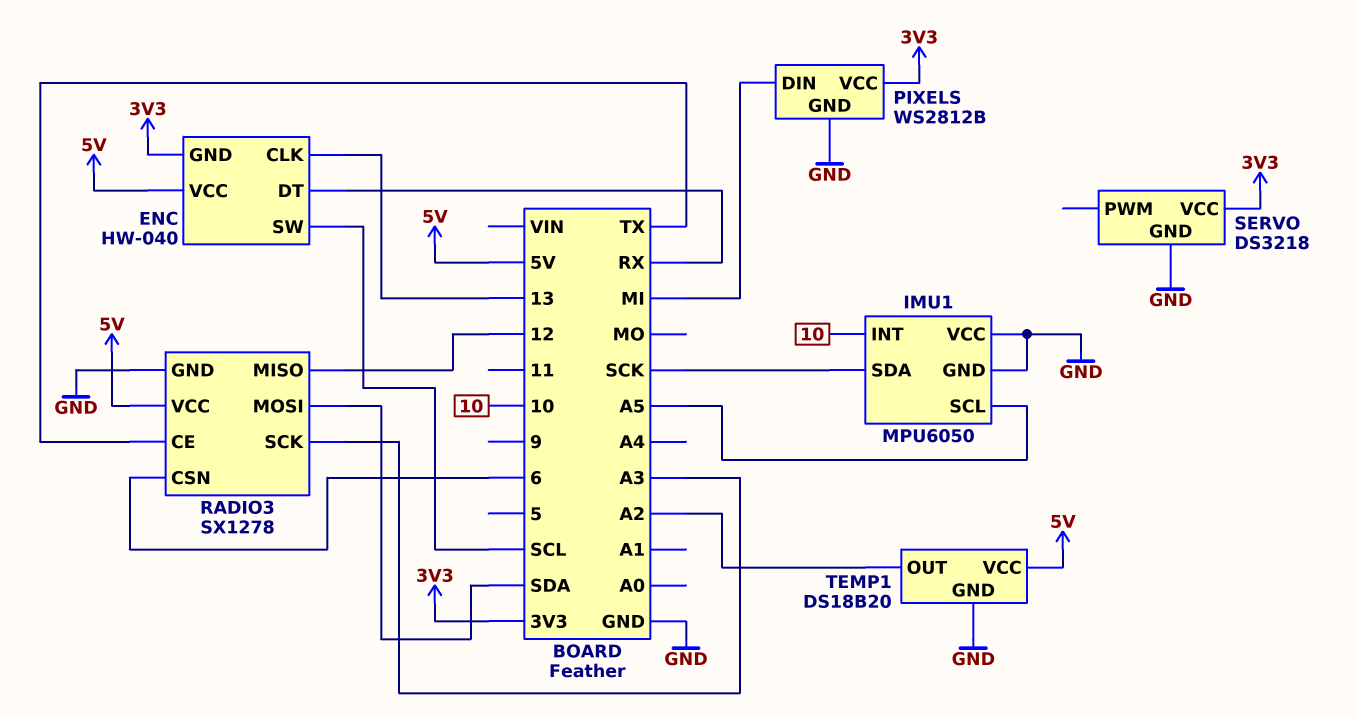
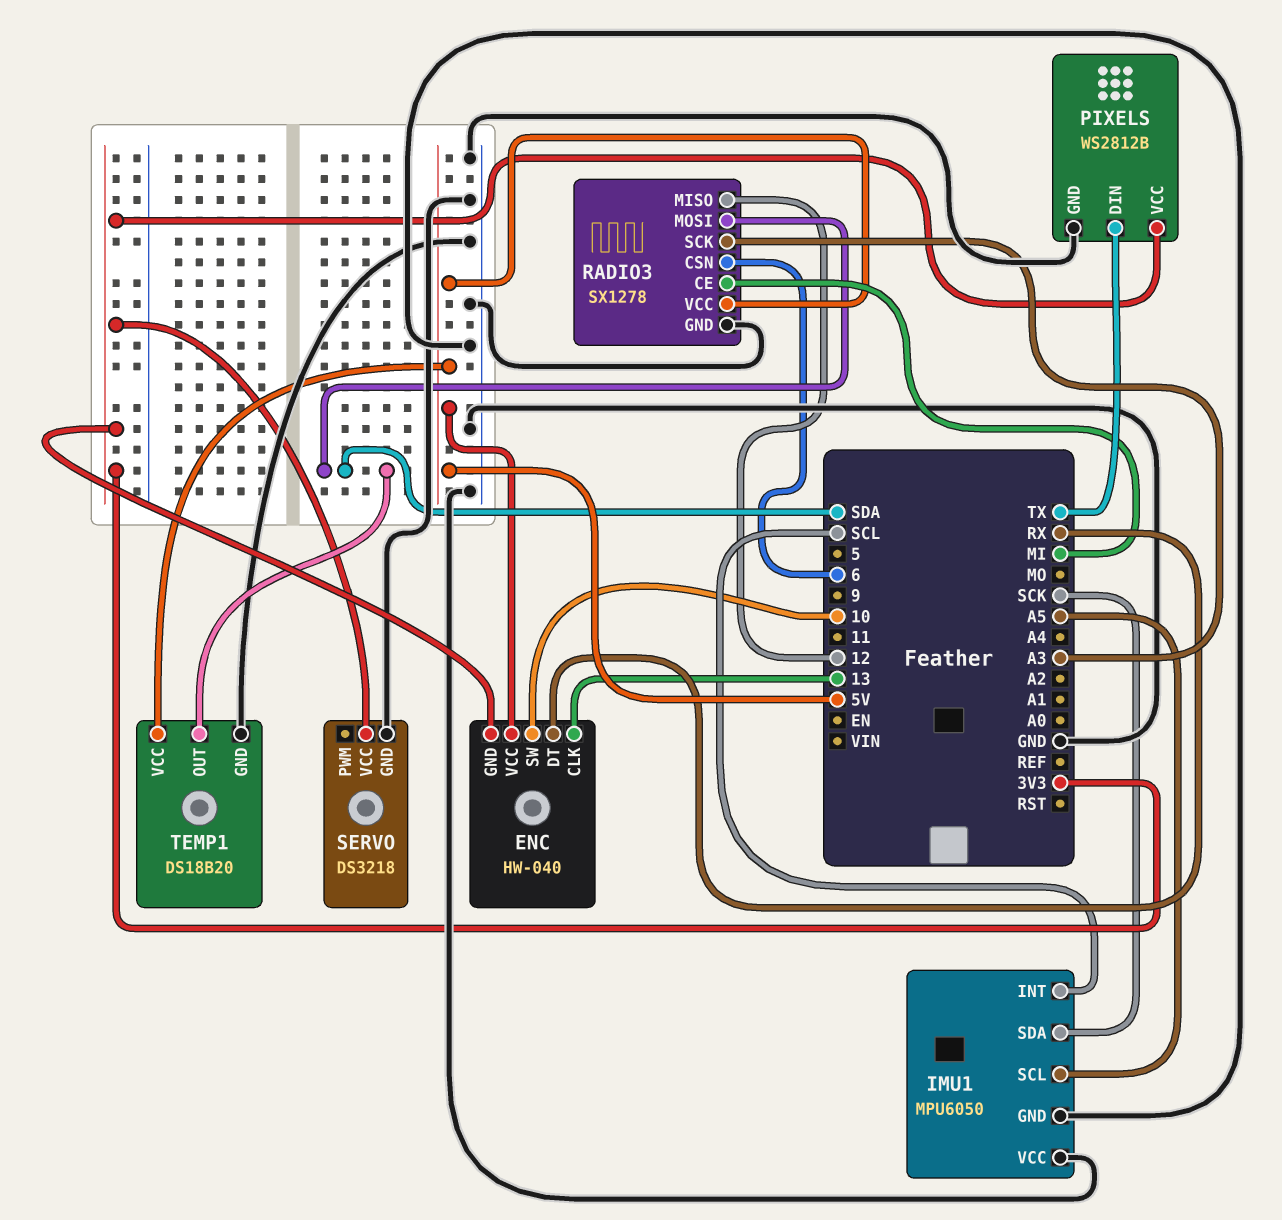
ENC pin SW: SCL -> 10
IMU1 pin INT: 10 -> SCL
PIXELS pin DIN: MI -> TX
RADIO3 pin CE: TX -> MI
TEMP1 pin OUT: A2 -> SDA

